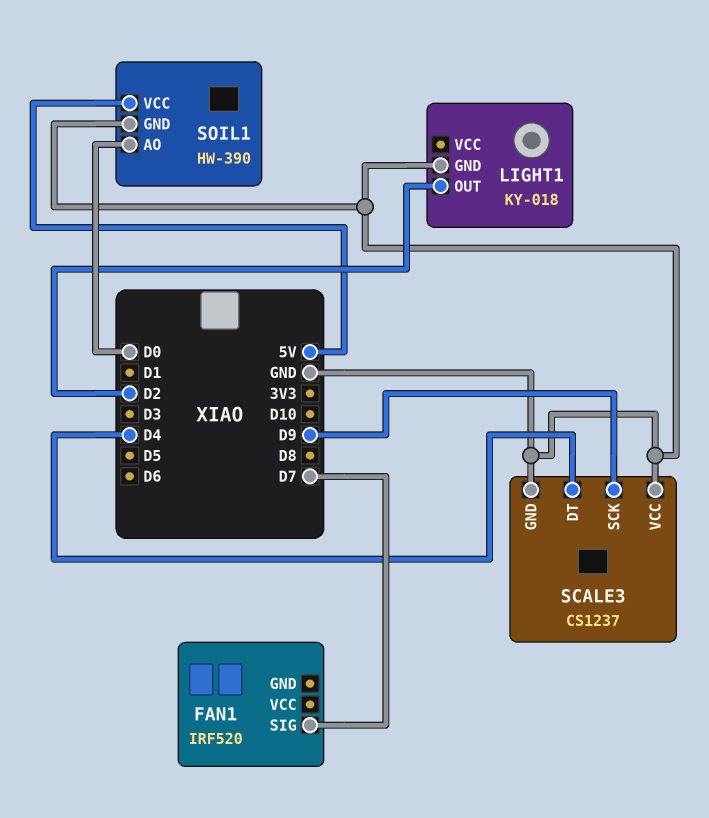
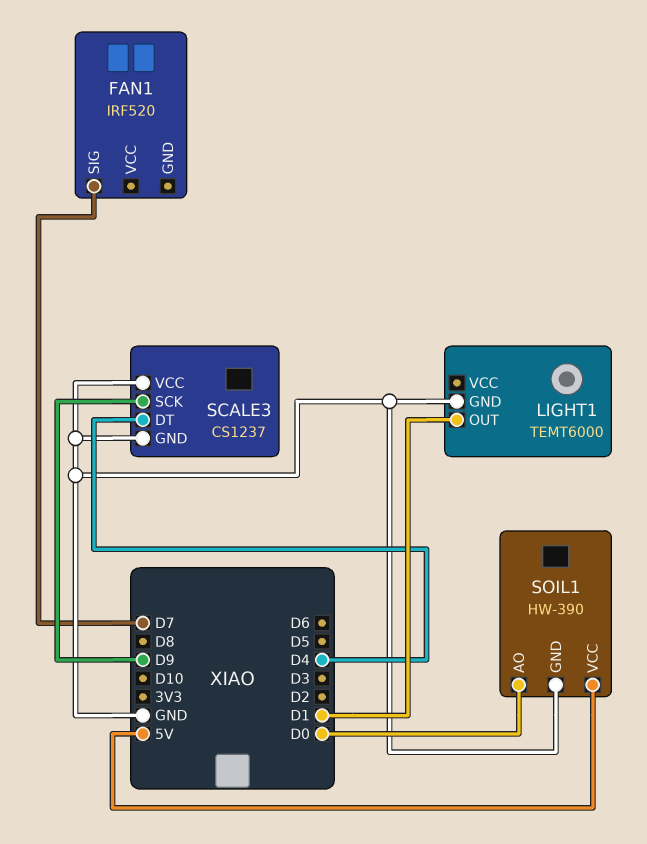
LIGHT1: KY-018 -> TEMT6000
LIGHT1 pin OUT: D2 -> D1

